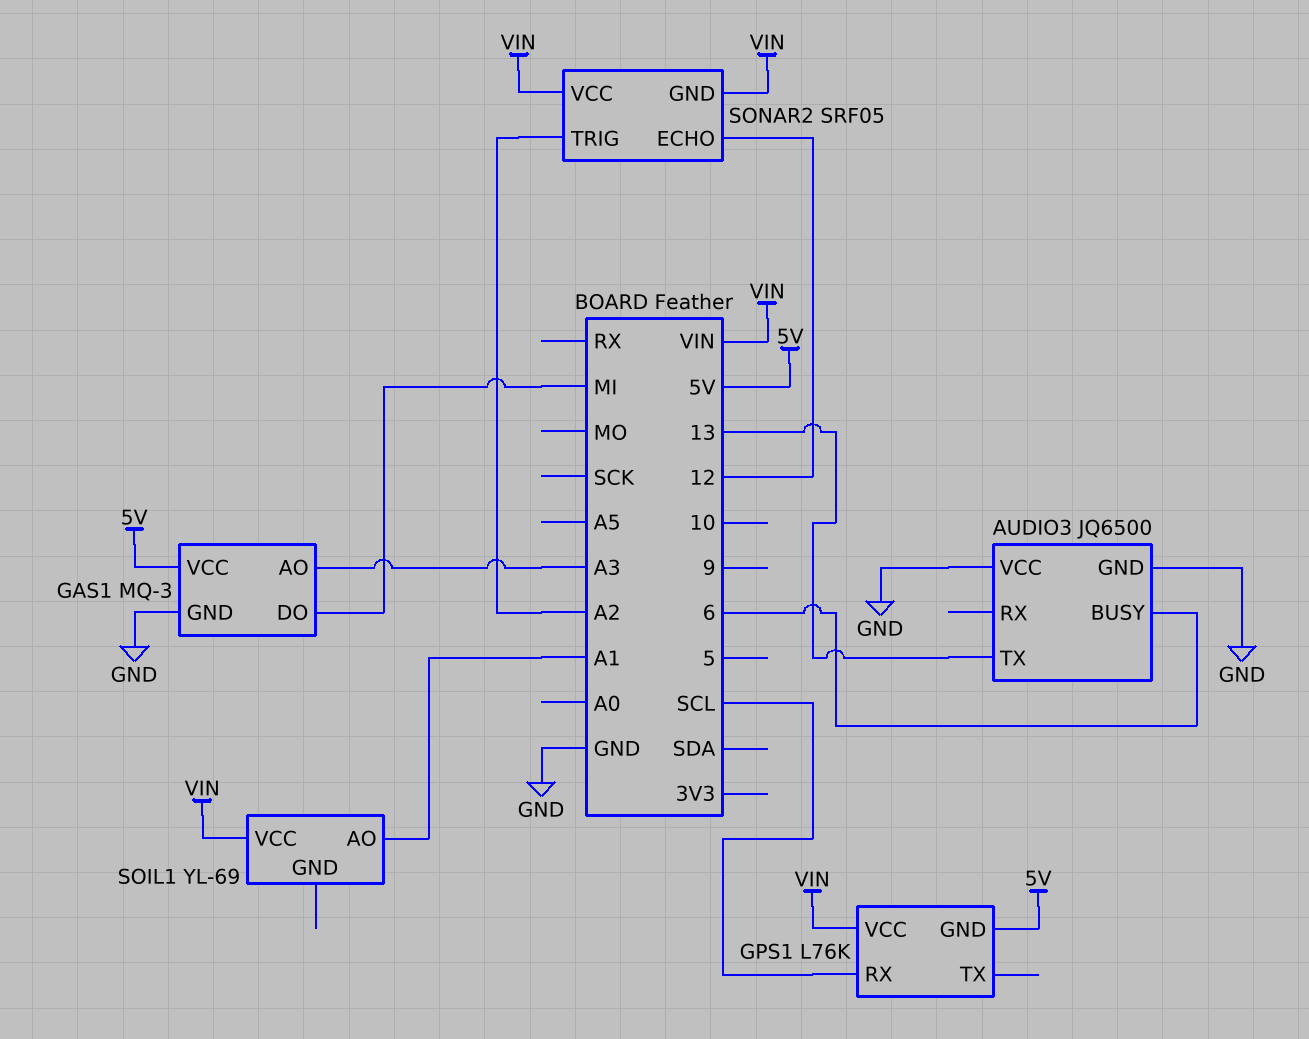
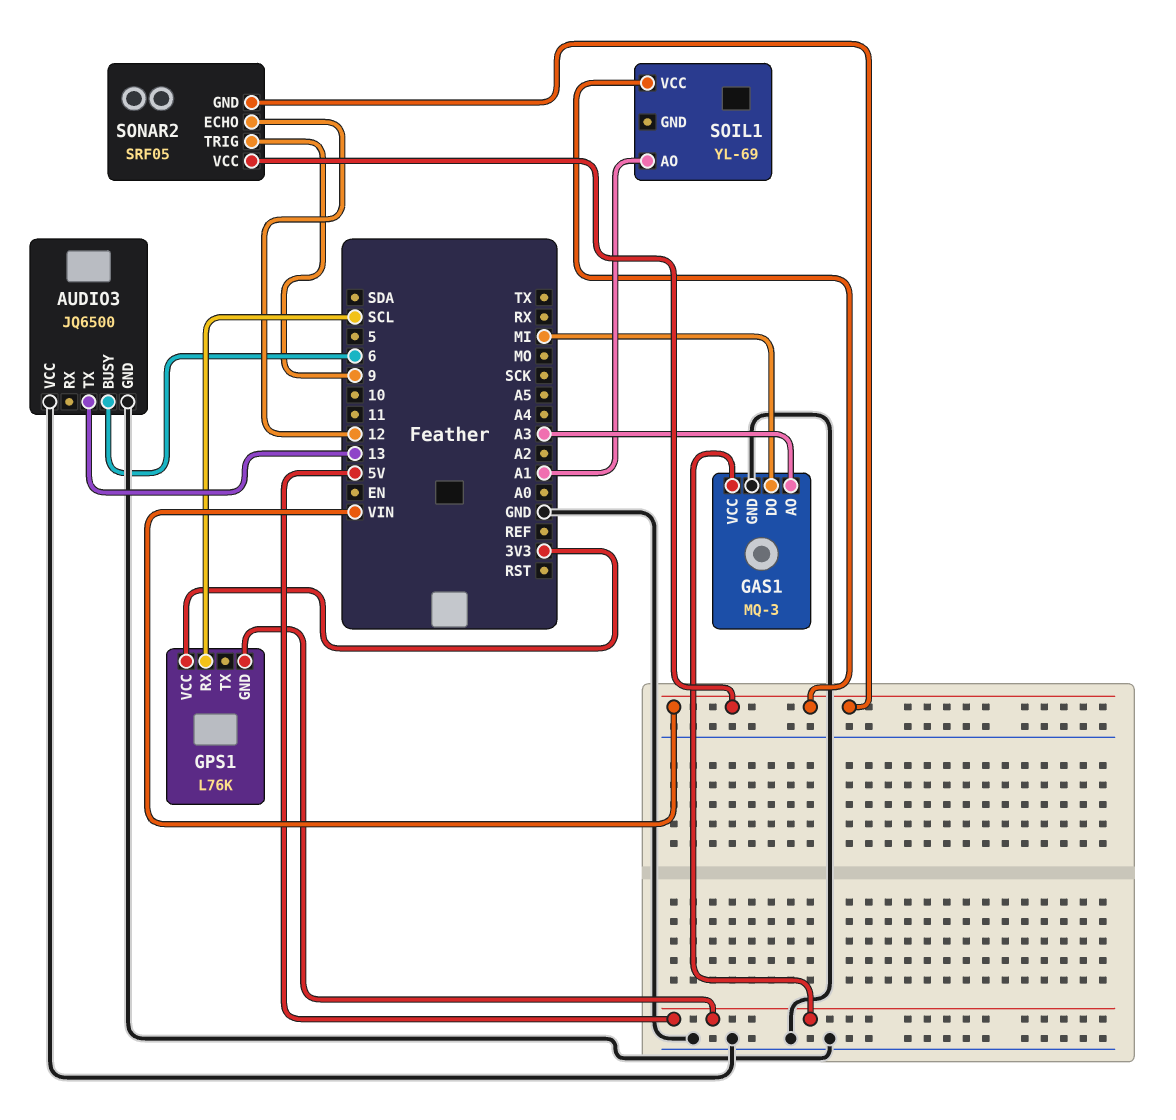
GPS1 pin VCC: VIN -> 3V3
SONAR2 pin TRIG: A2 -> 9

